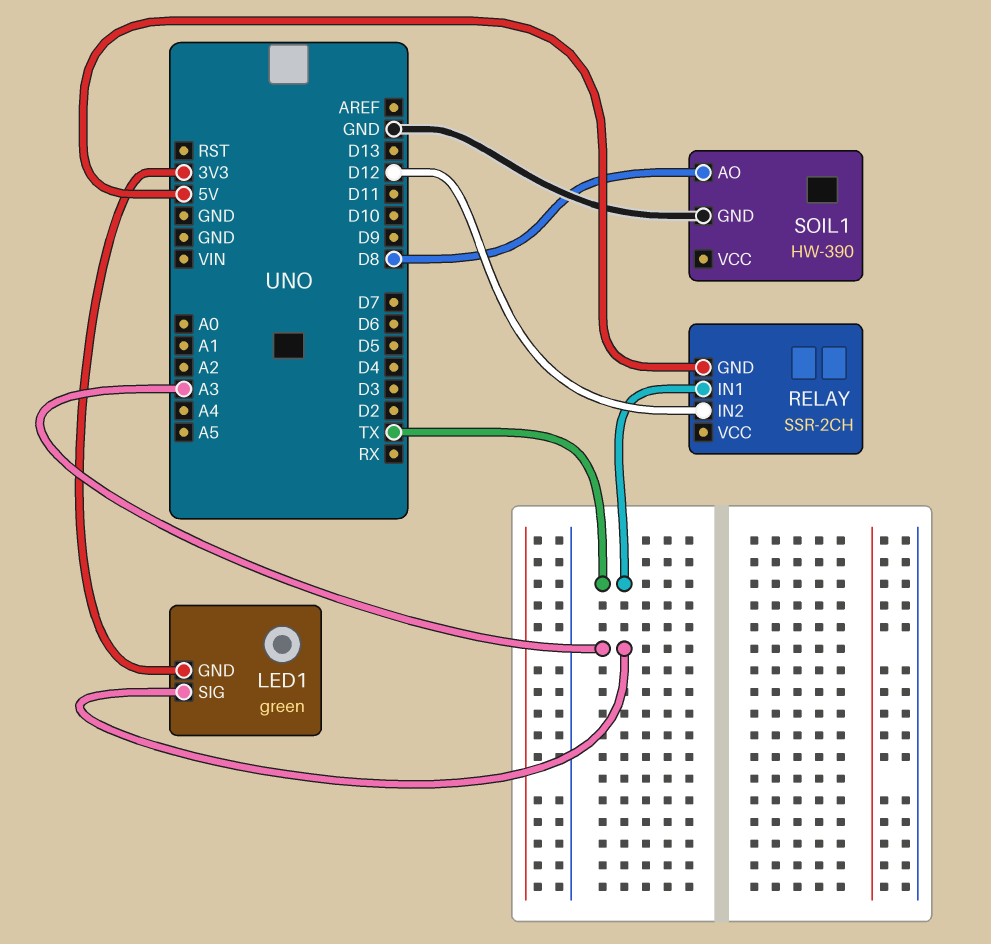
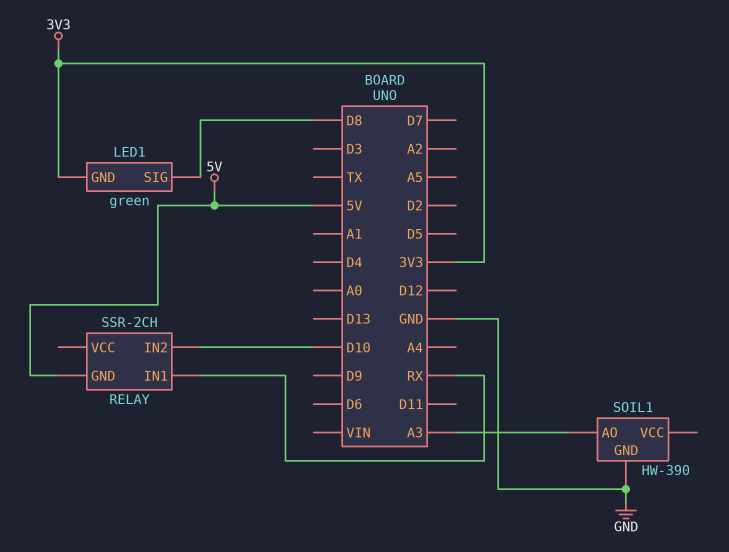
LED1 pin SIG: A3 -> D8
RELAY pin IN1: TX -> RX
RELAY pin IN2: D12 -> D10
SOIL1 pin AO: D8 -> A3

